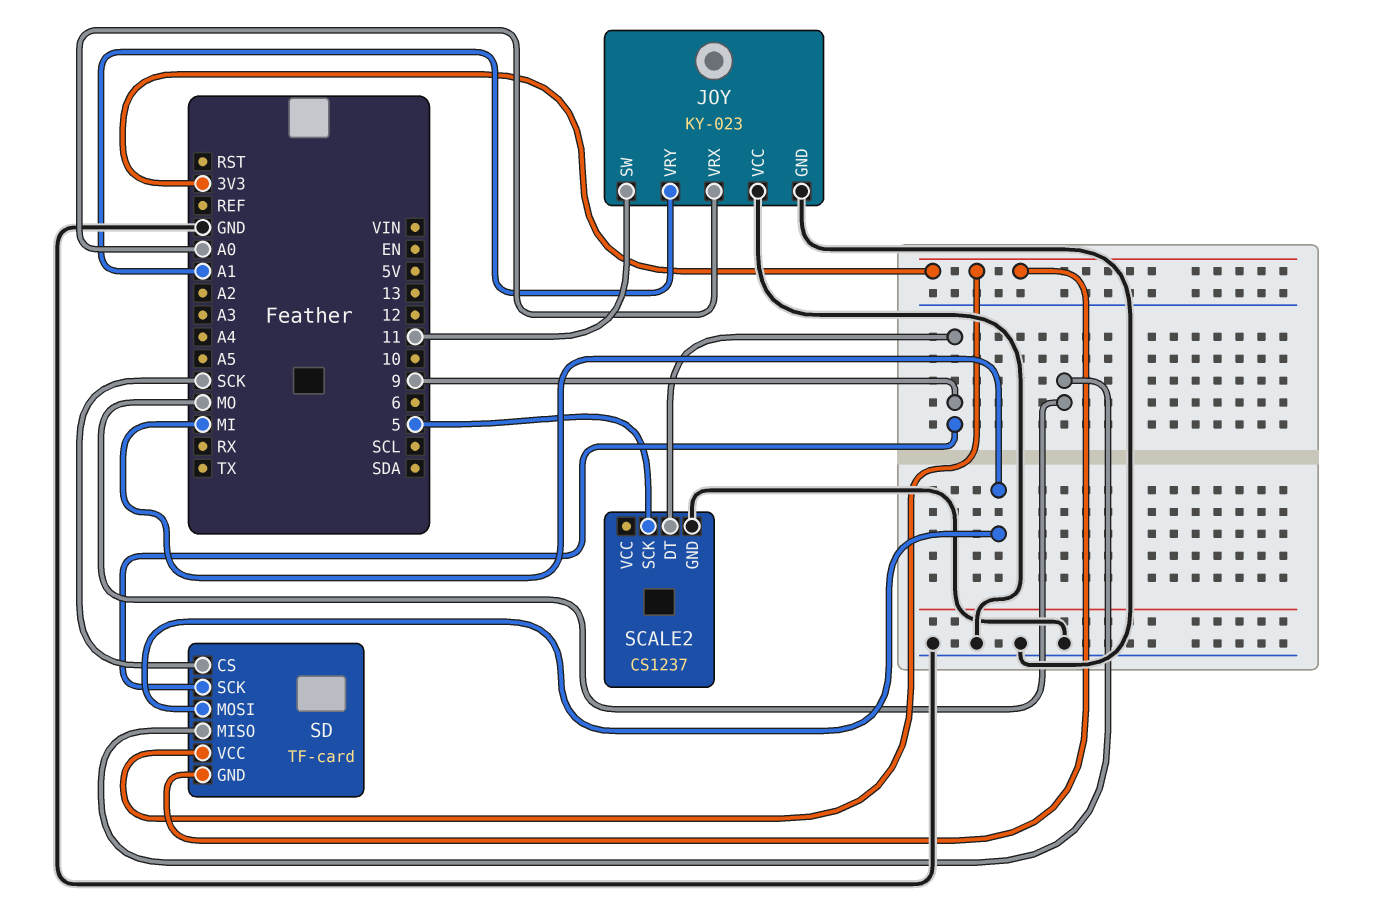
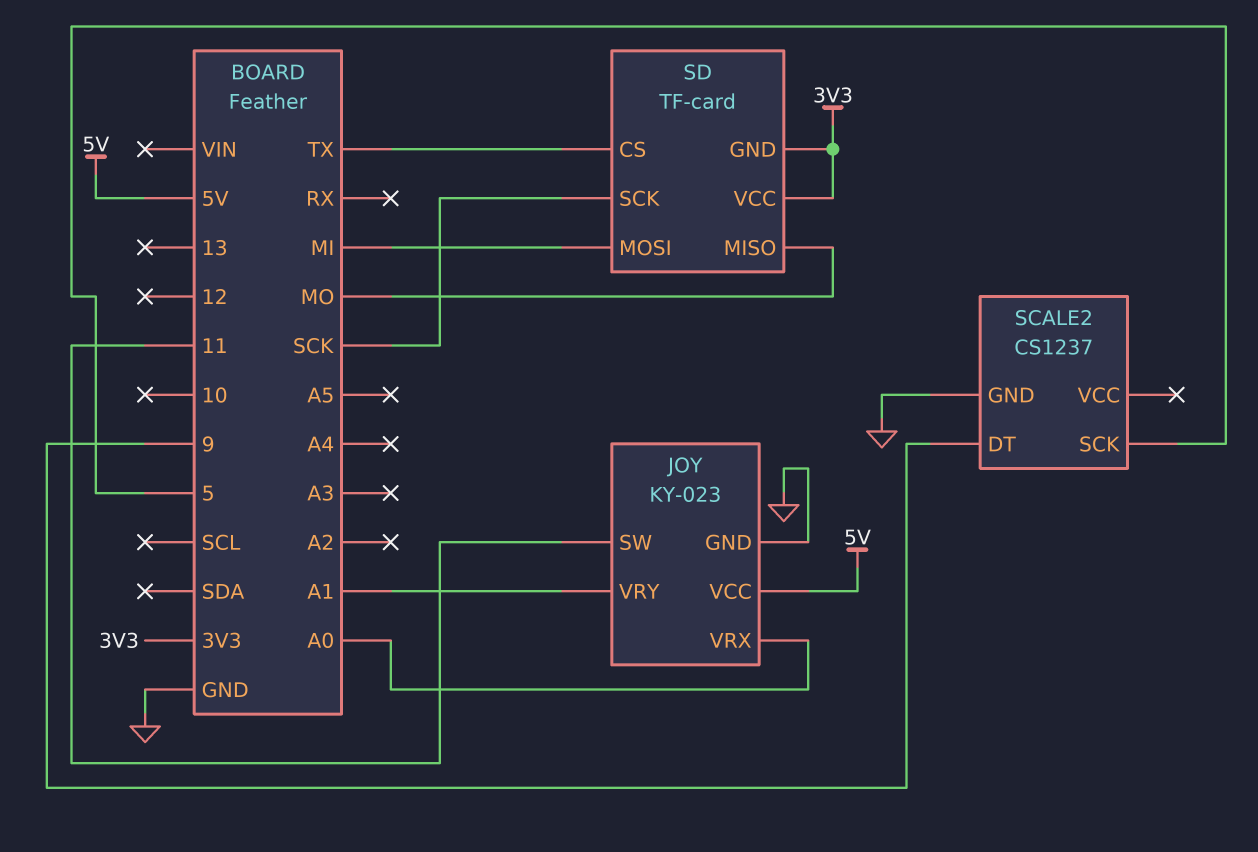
JOY pin VCC: GND -> 5V
SD pin CS: SCK -> TX
SD pin SCK: 9 -> SCK

